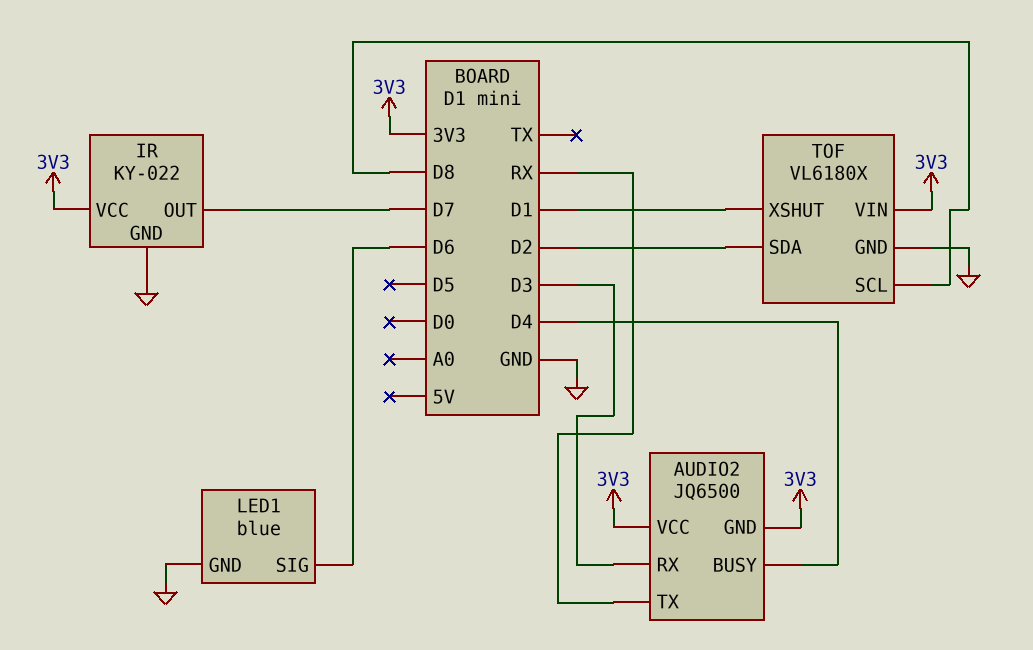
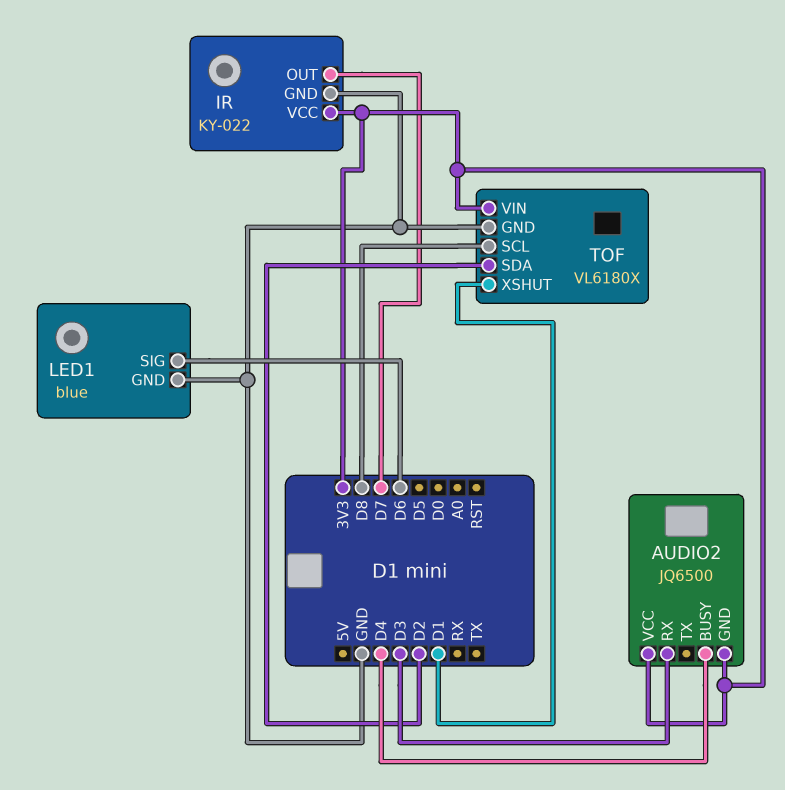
AUDIO2 pin TX: RX -> none

